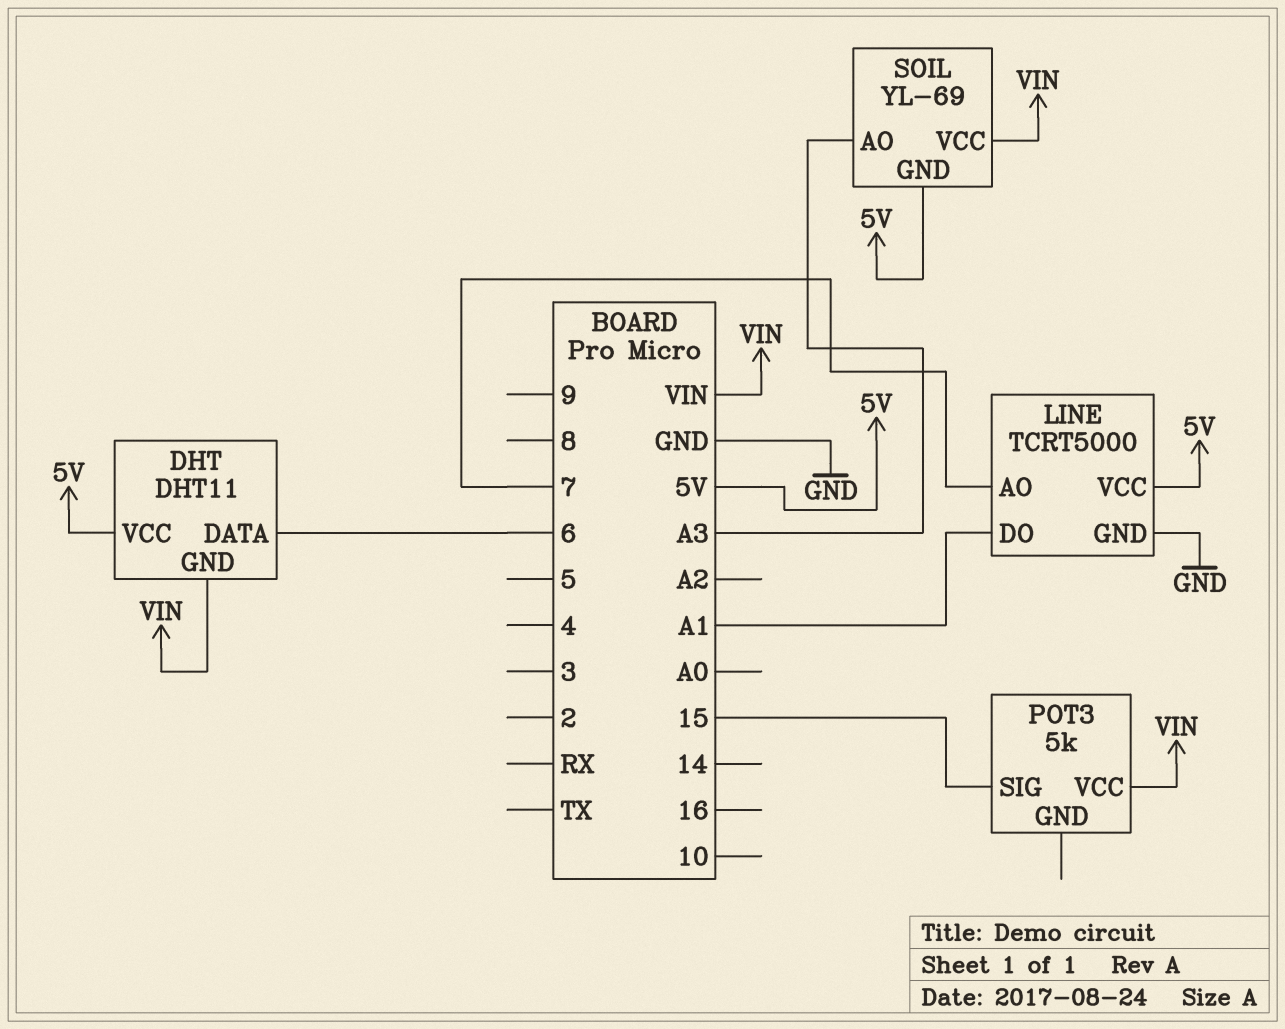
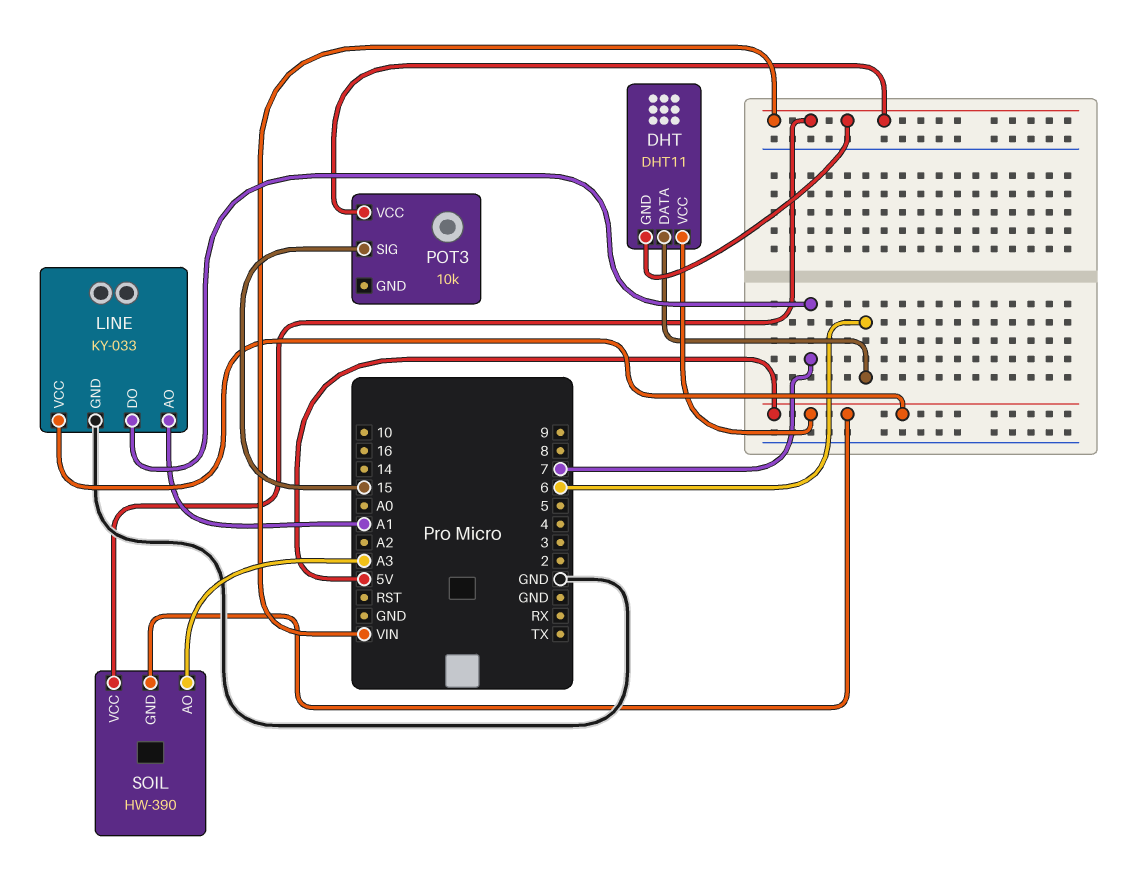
LINE: TCRT5000 -> KY-033
LINE pin AO: 7 -> A1
LINE pin DO: A1 -> 7
POT3: 5k -> 10k
SOIL: YL-69 -> HW-390

